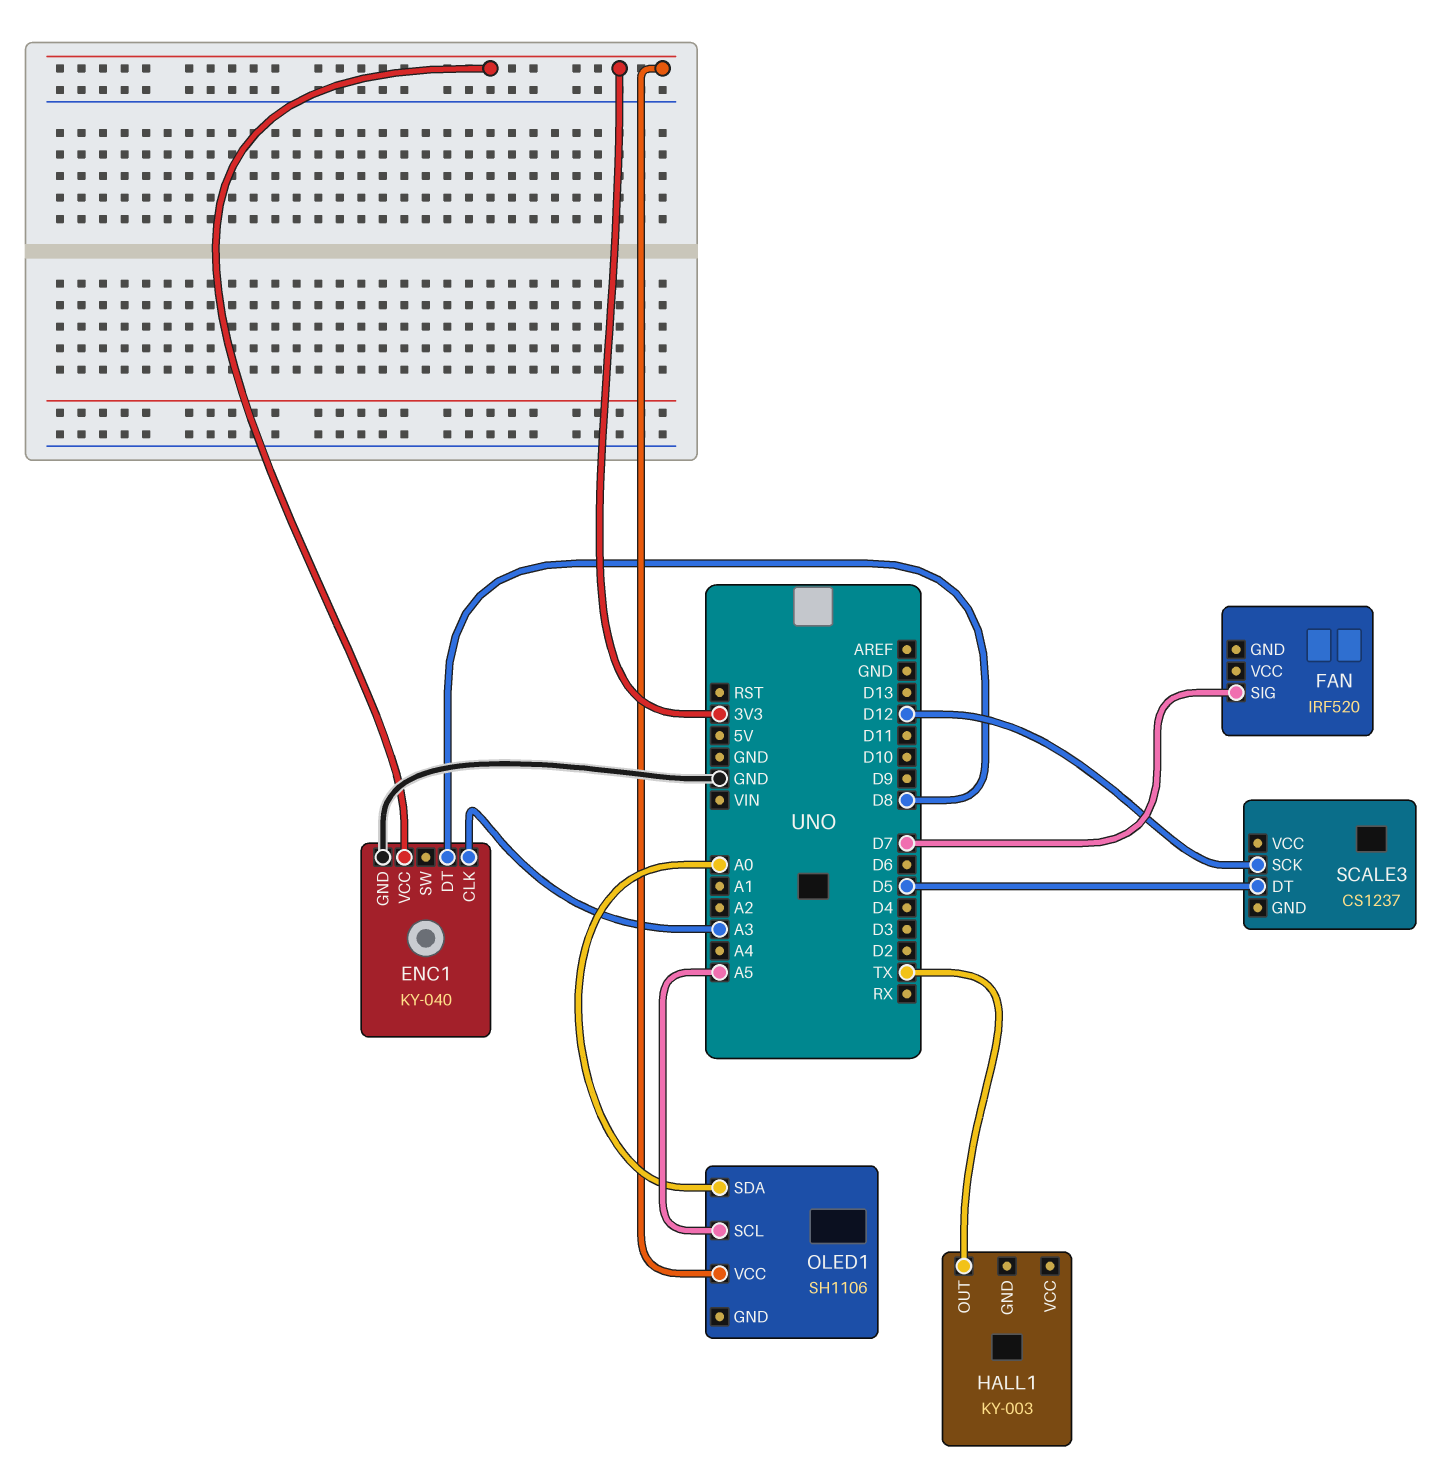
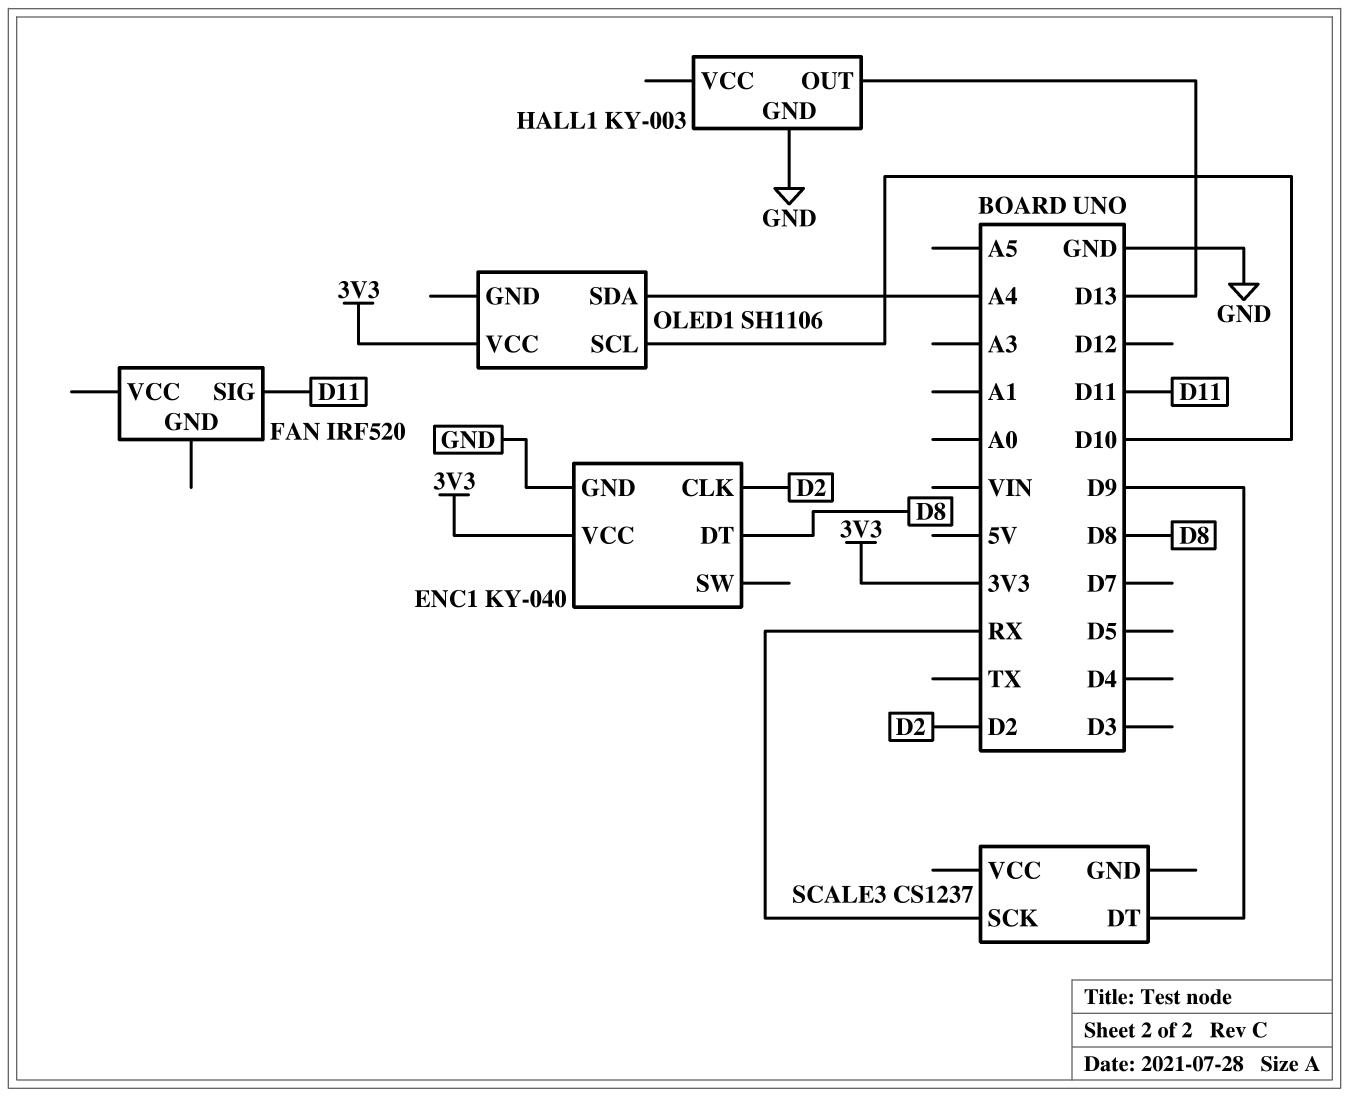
ENC1 pin CLK: A3 -> D2
FAN pin SIG: D7 -> D11
HALL1 pin GND: none -> GND
HALL1 pin OUT: TX -> D13
OLED1 pin SCL: A5 -> D10
OLED1 pin SDA: A0 -> A4
SCALE3 pin DT: D5 -> D9
SCALE3 pin SCK: D12 -> RX

